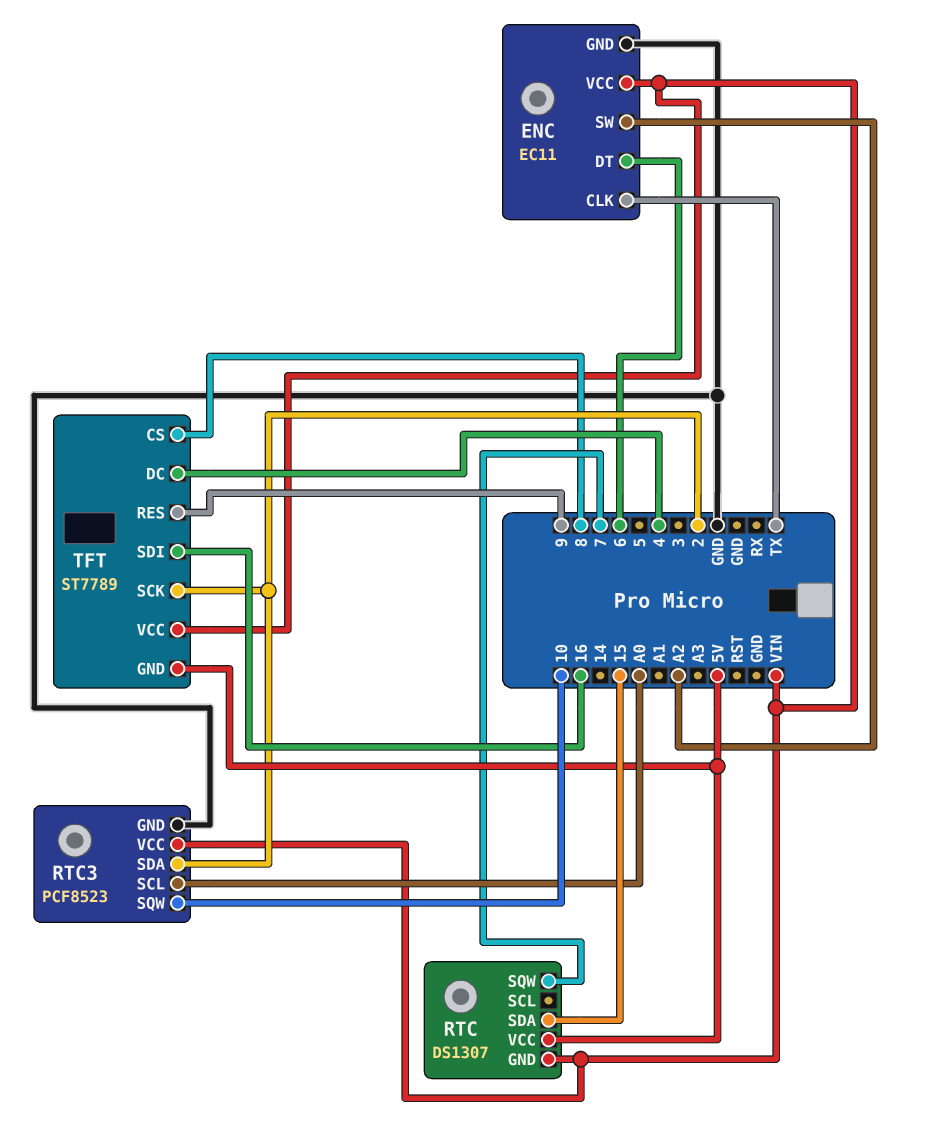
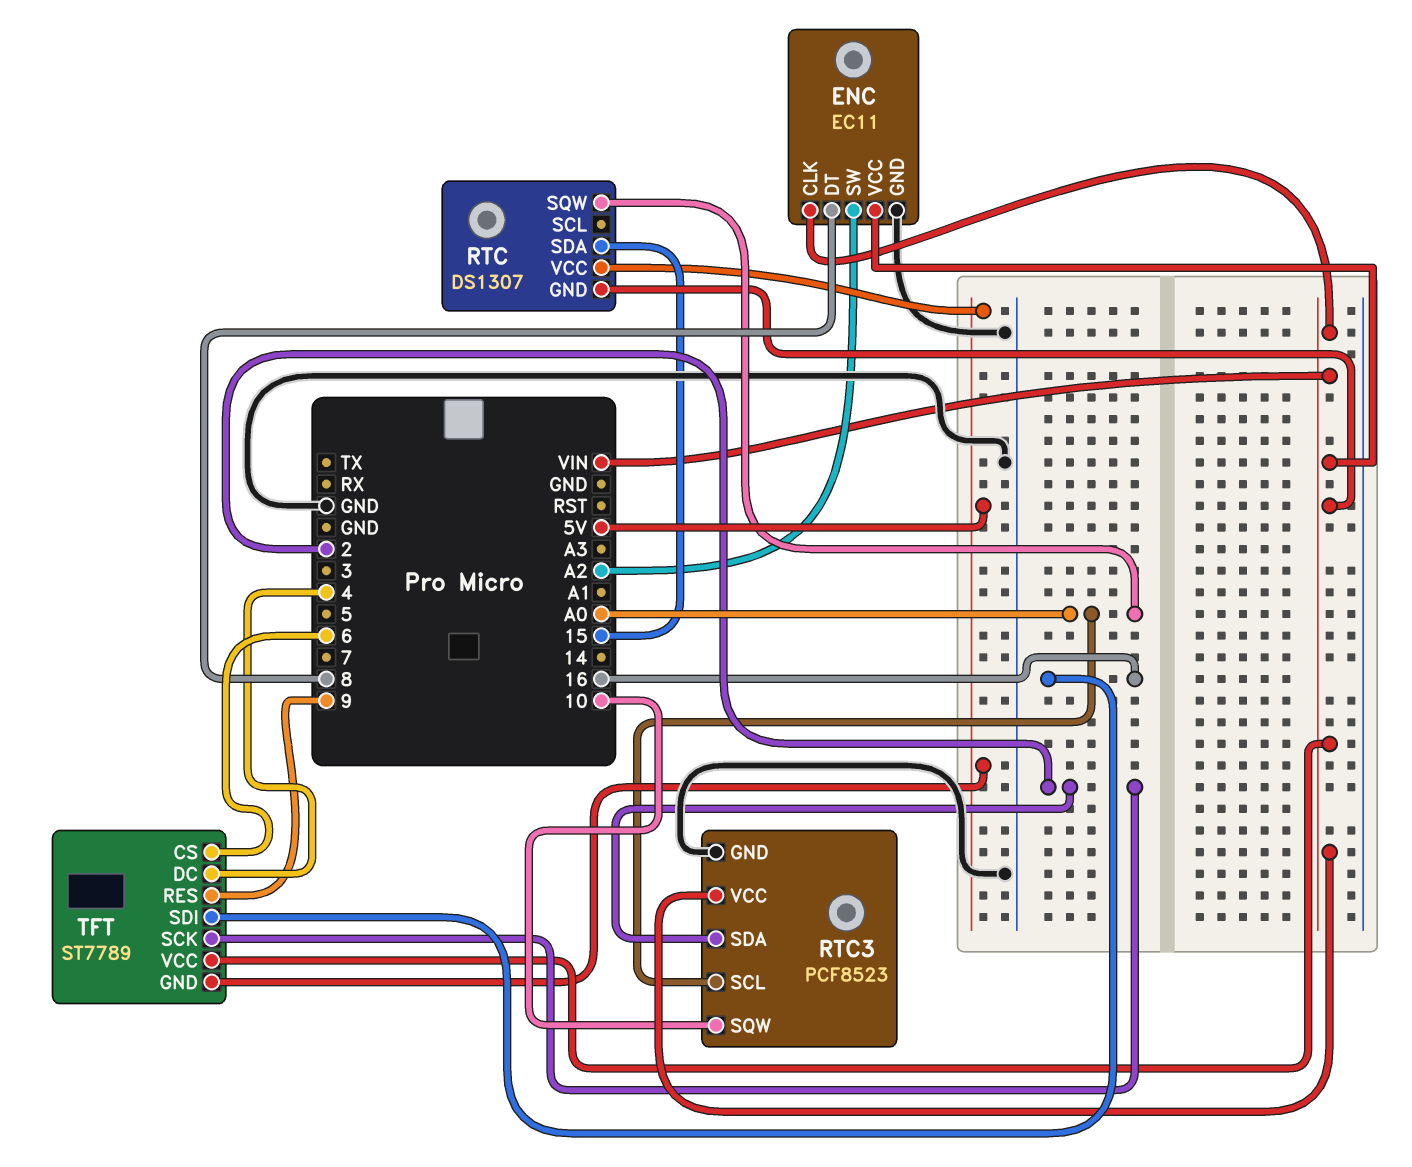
ENC pin CLK: TX -> VIN
ENC pin DT: 6 -> 8
RTC pin SQW: 7 -> A0
TFT pin CS: 8 -> 6

